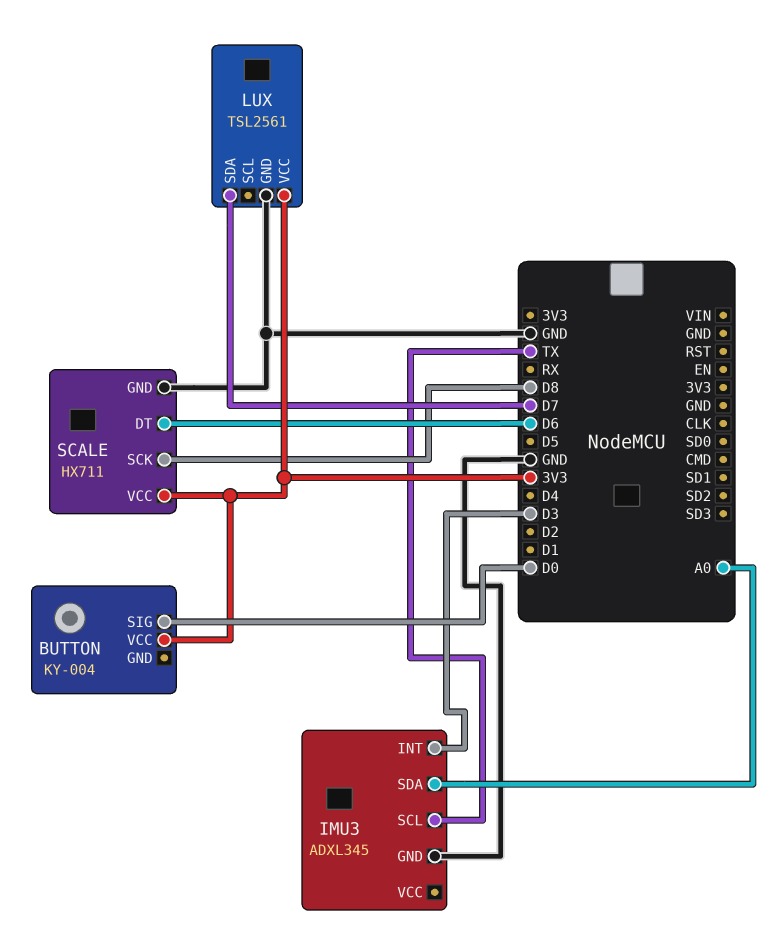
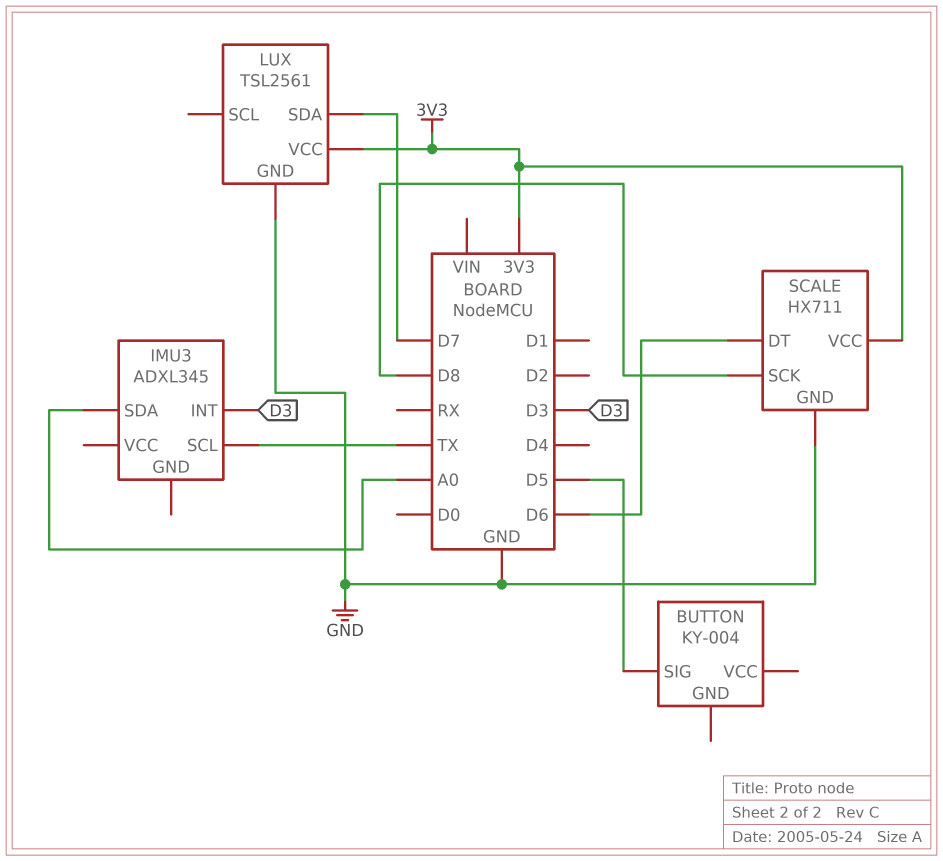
BUTTON pin SIG: D0 -> D5
BUTTON pin VCC: 3V3 -> none
IMU3 pin GND: GND -> none

